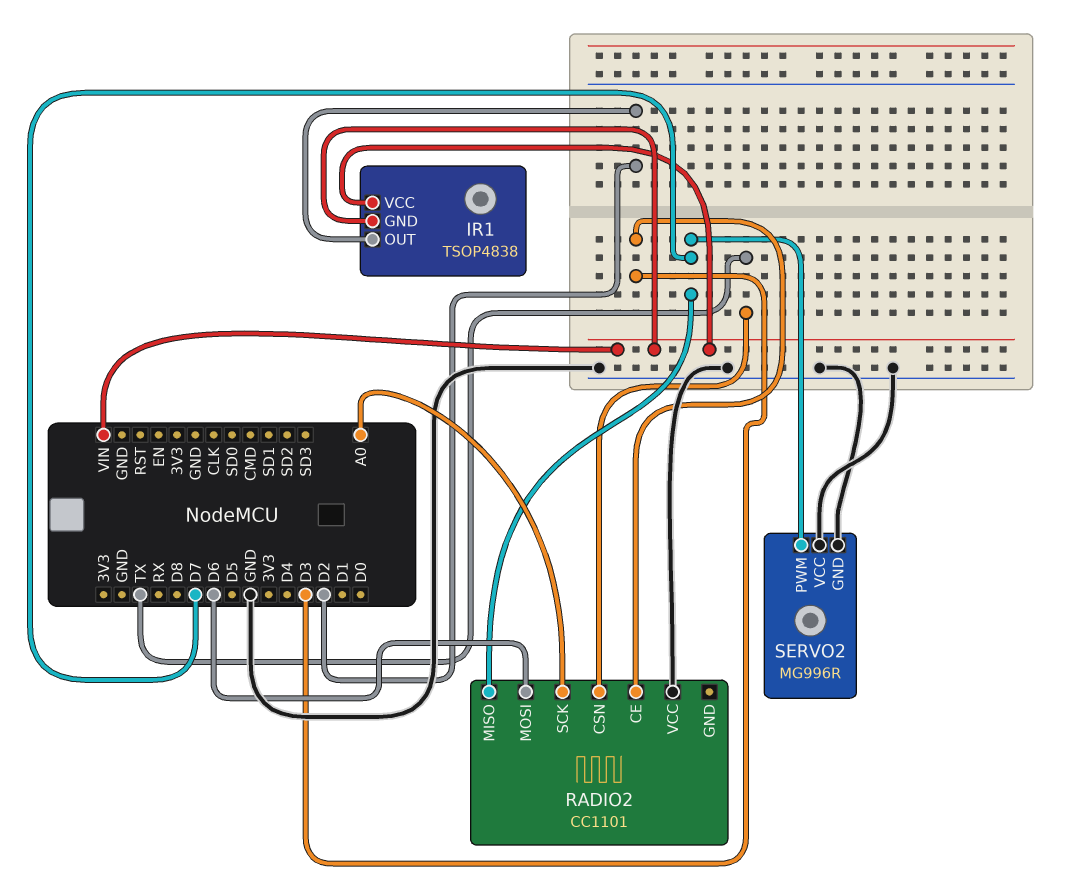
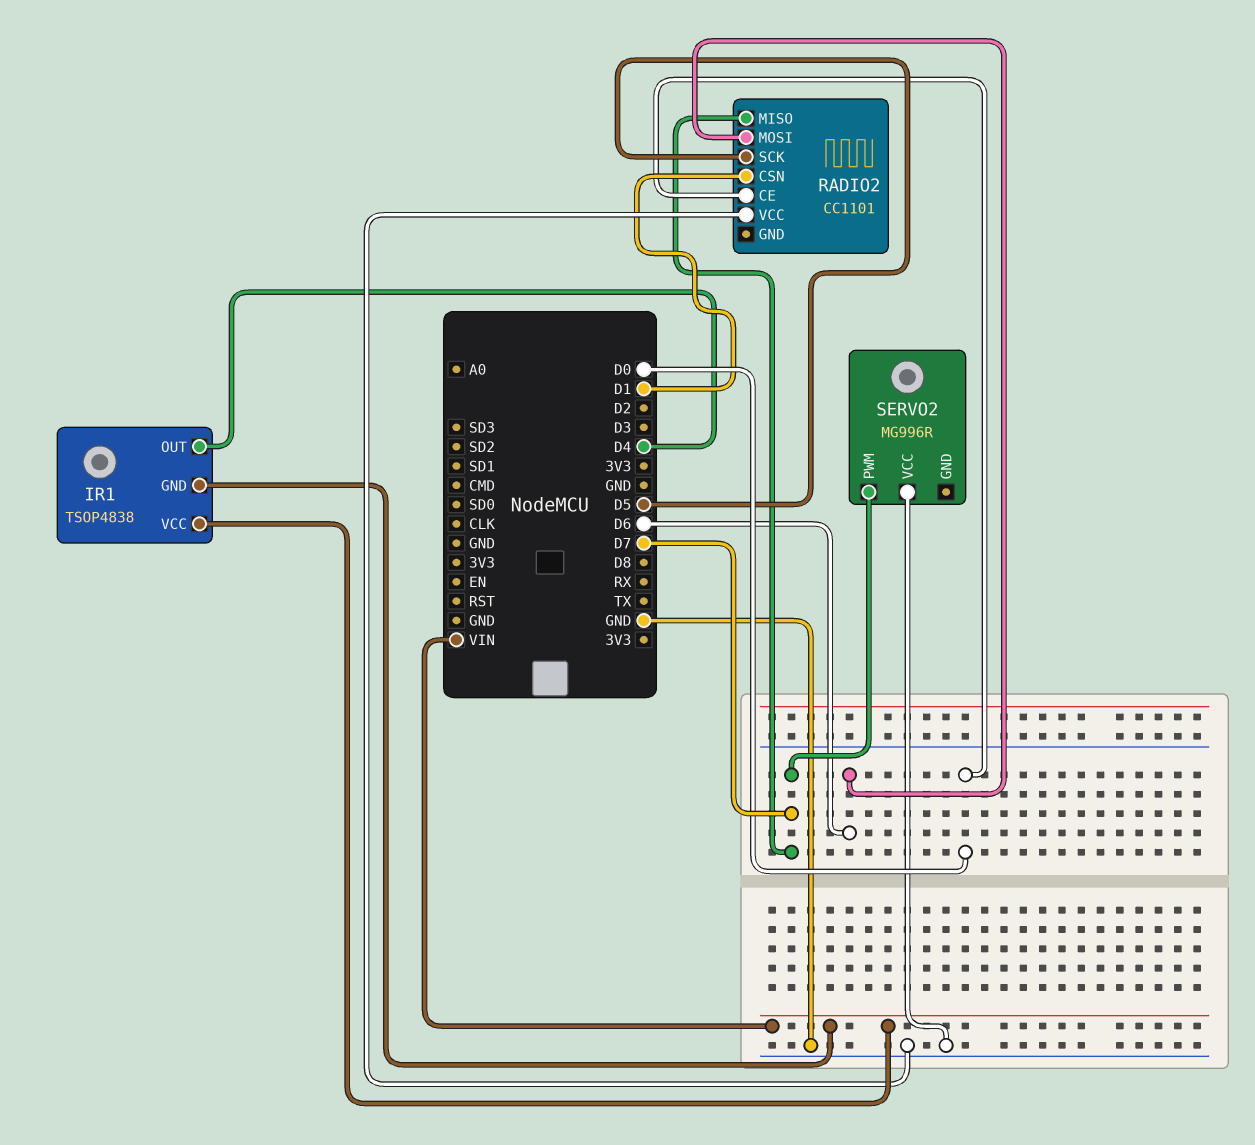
IR1 pin OUT: D2 -> D4
RADIO2 pin CE: D3 -> D0
RADIO2 pin CSN: TX -> D1
RADIO2 pin SCK: A0 -> D5
SERVO2 pin GND: GND -> none

